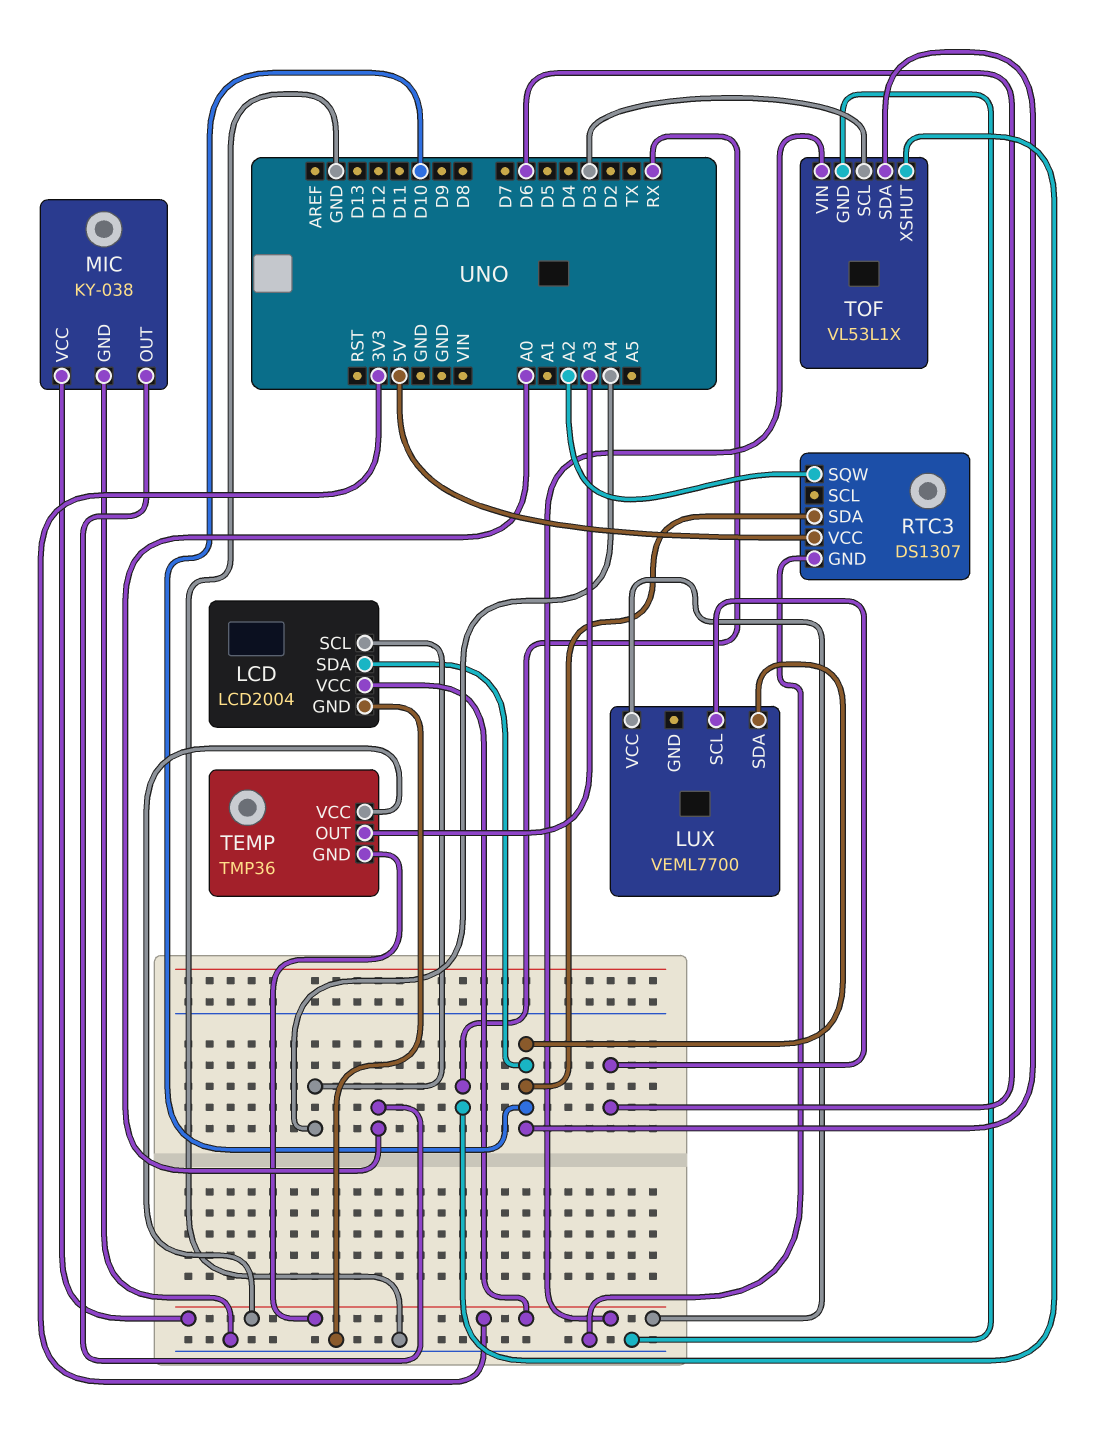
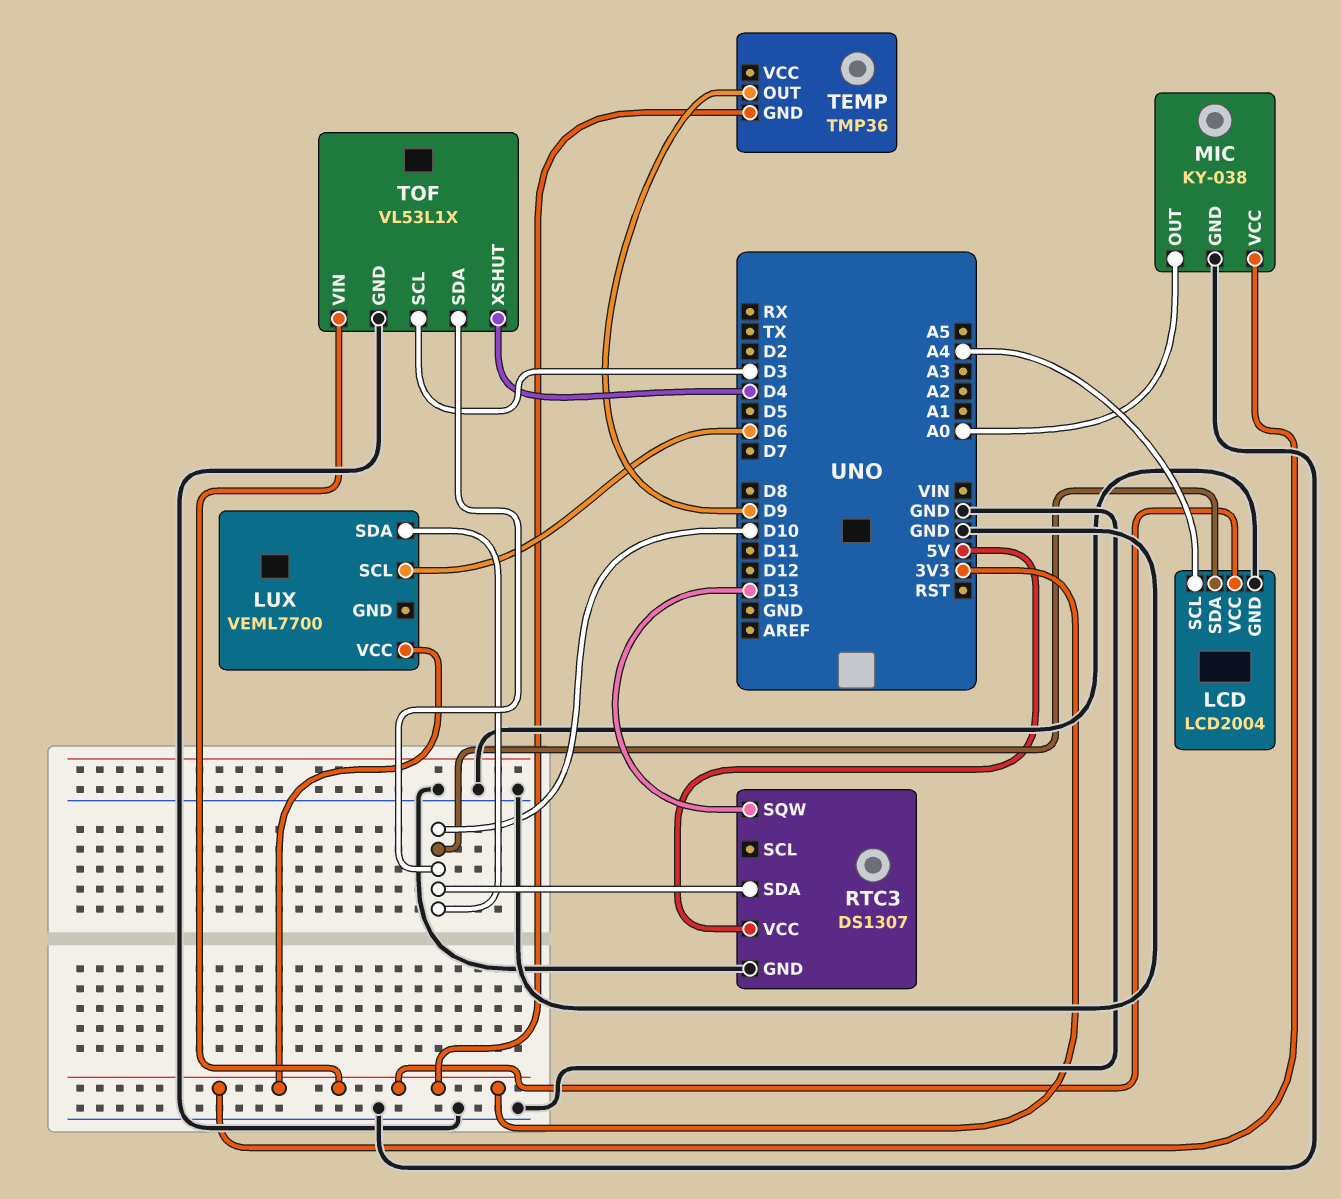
RTC3 pin SQW: A2 -> D13
TEMP pin OUT: A3 -> D9
TEMP pin VCC: 3V3 -> none
TOF pin XSHUT: RX -> D4

